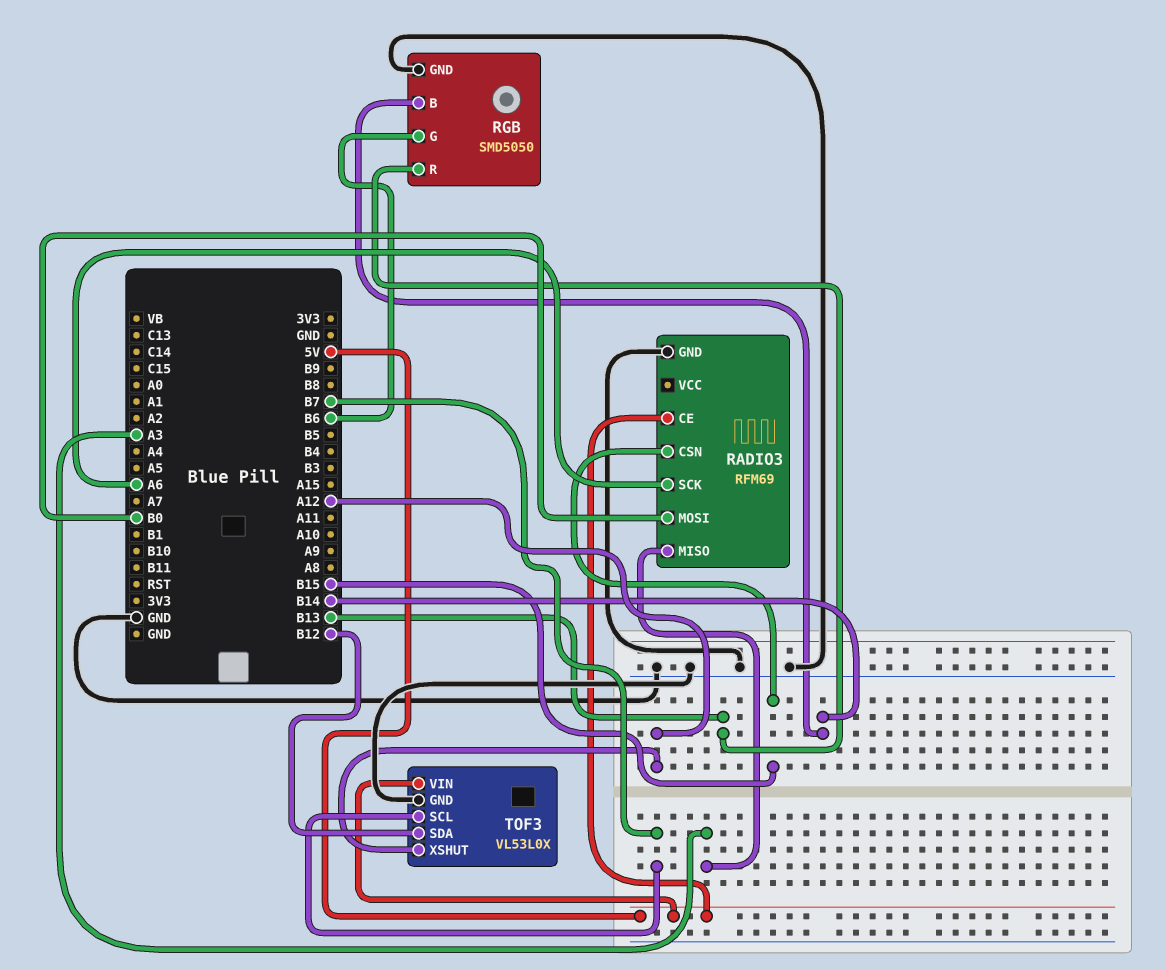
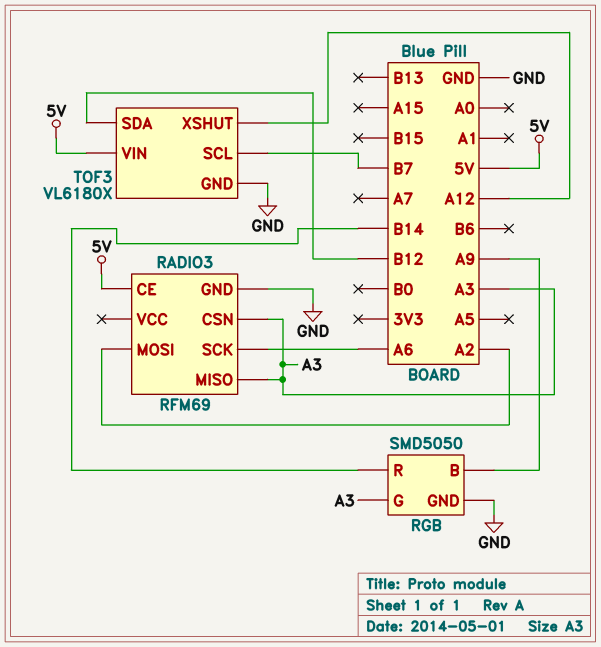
RADIO3 pin CSN: B15 -> A3
RADIO3 pin MOSI: B0 -> A2
RGB pin B: B14 -> A9
RGB pin G: B6 -> A3
RGB pin R: B13 -> B14
TOF3: VL53L0X -> VL6180X

